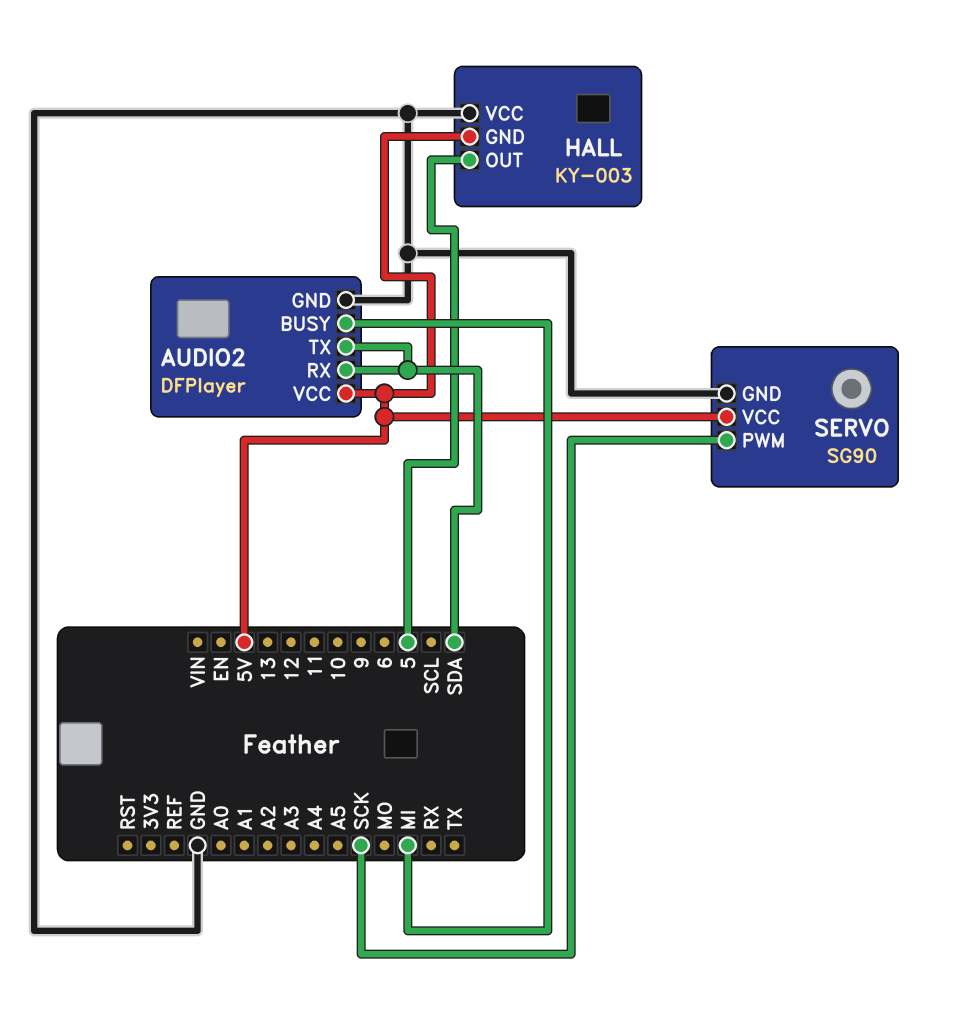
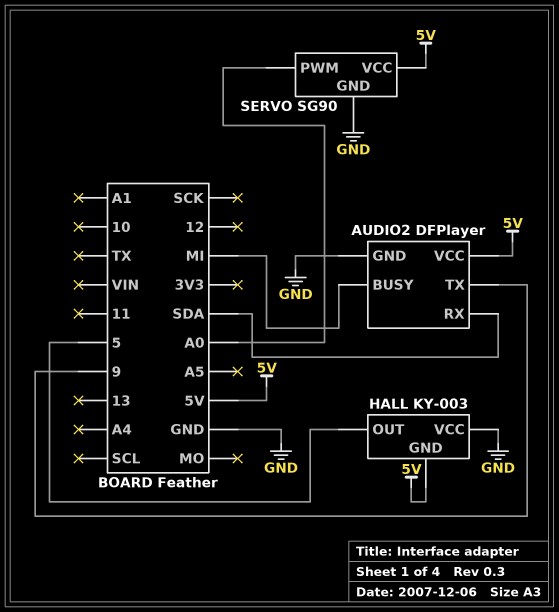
AUDIO2 pin TX: SDA -> 9
SERVO pin PWM: SCK -> A0

